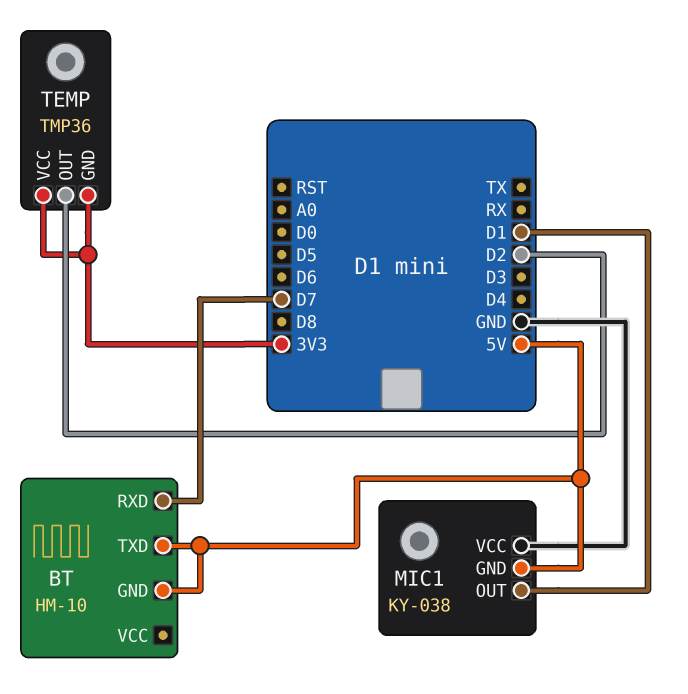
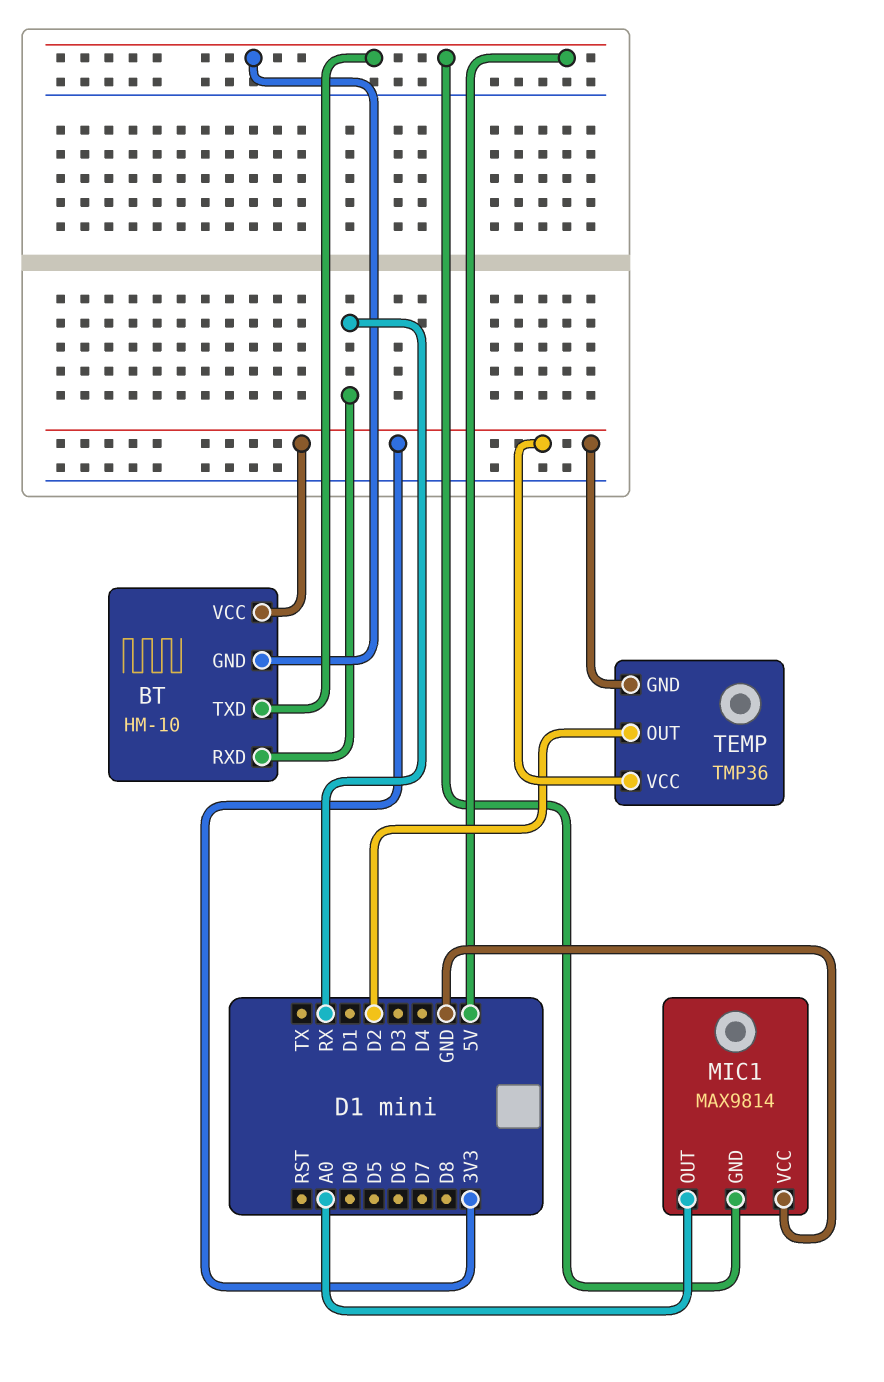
BT pin RXD: D7 -> RX
BT pin VCC: none -> 3V3
MIC1: KY-038 -> MAX9814
MIC1 pin OUT: D1 -> A0

